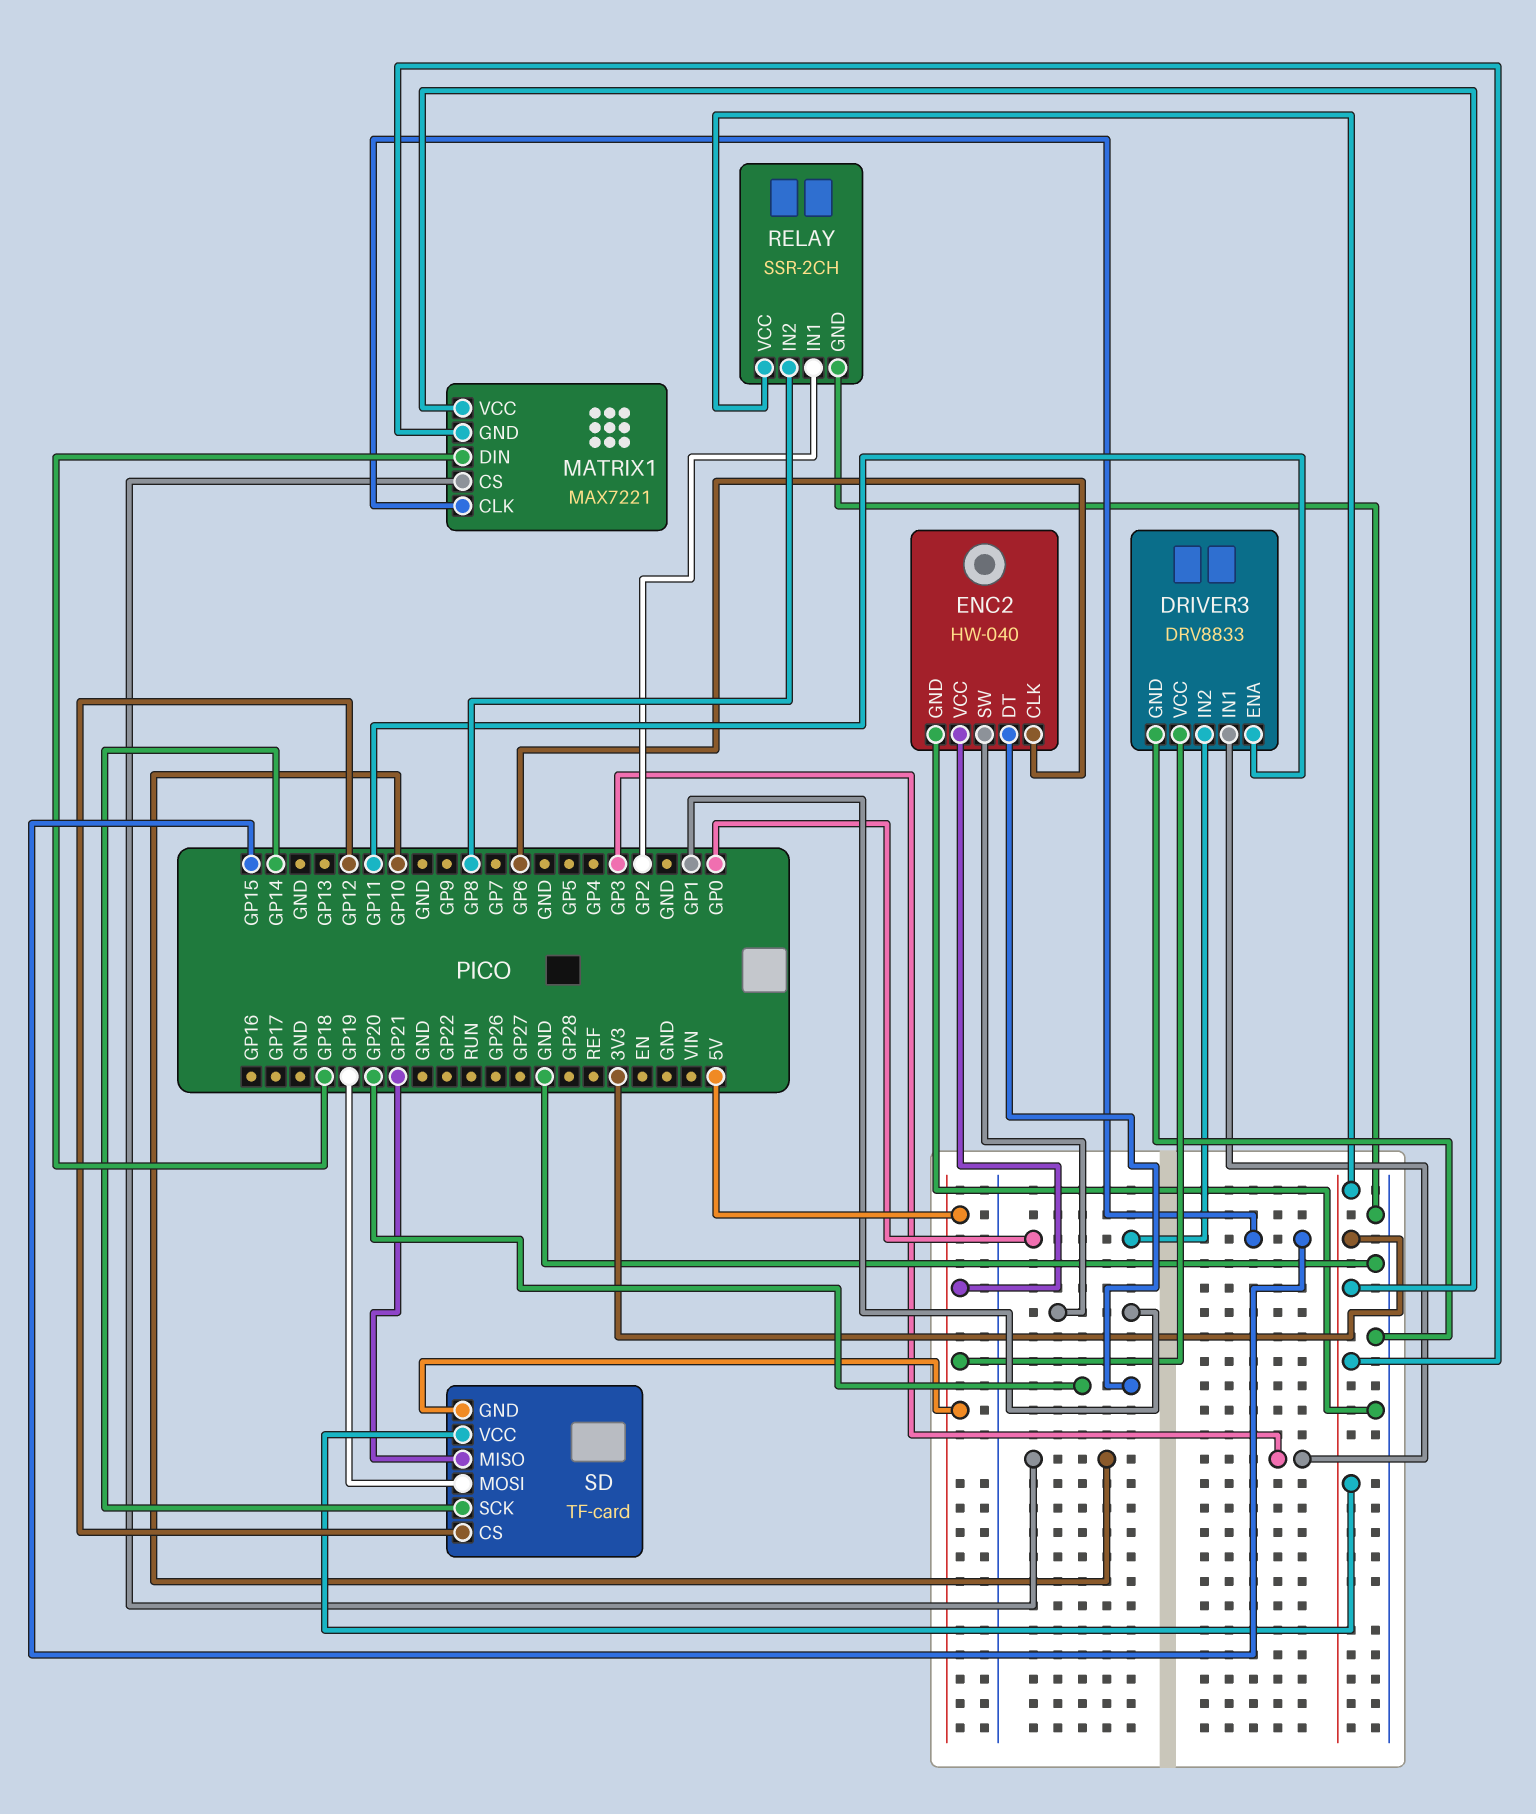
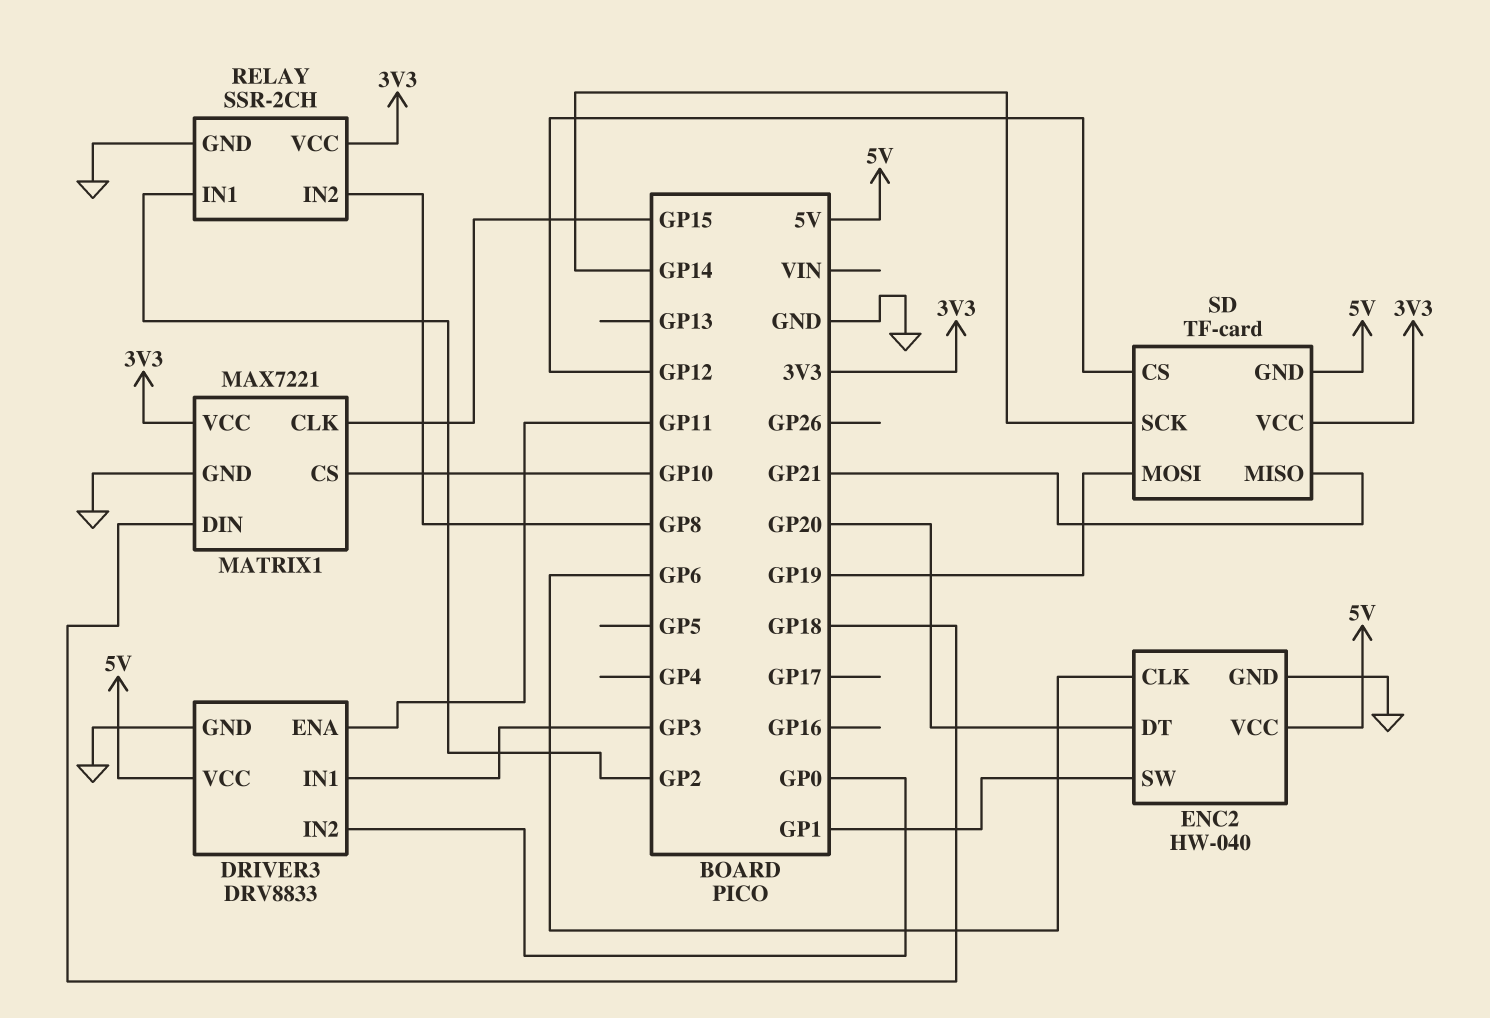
MATRIX1 pin GND: 3V3 -> GND

